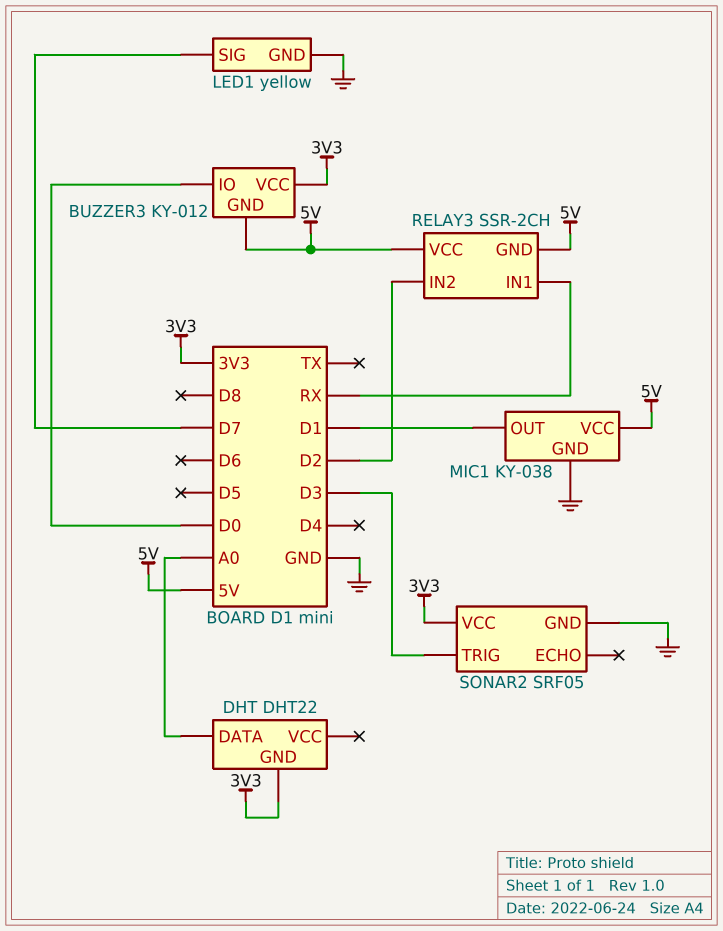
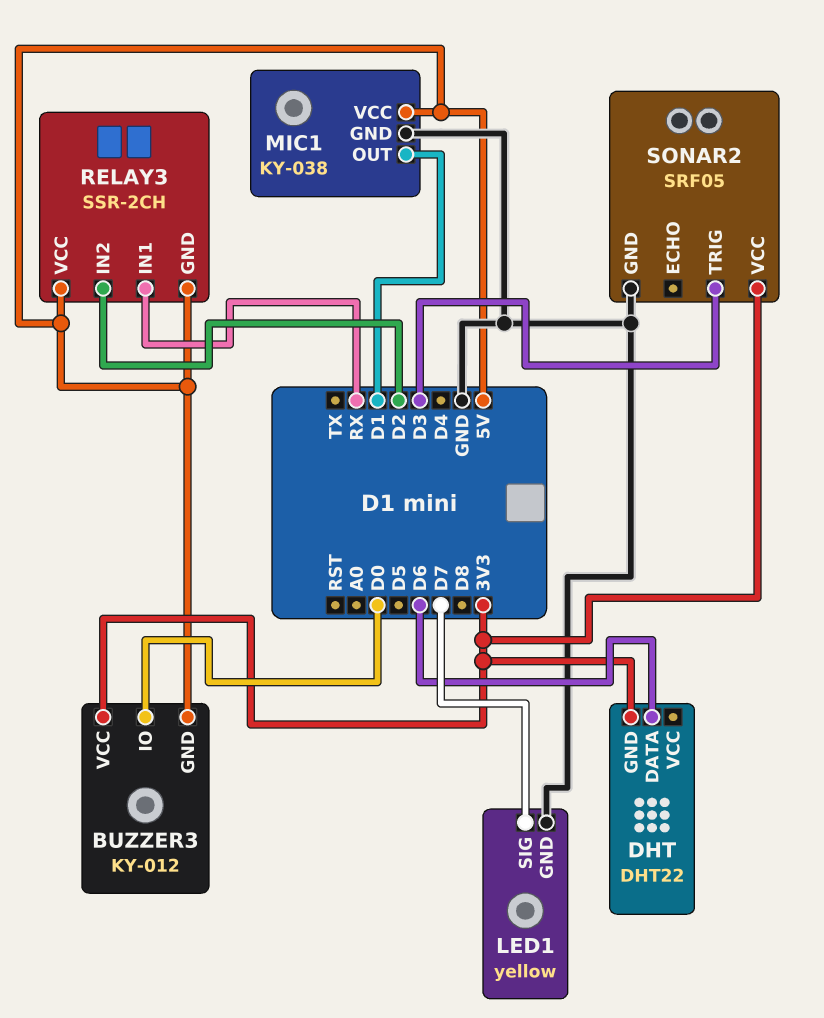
DHT pin DATA: A0 -> D6

